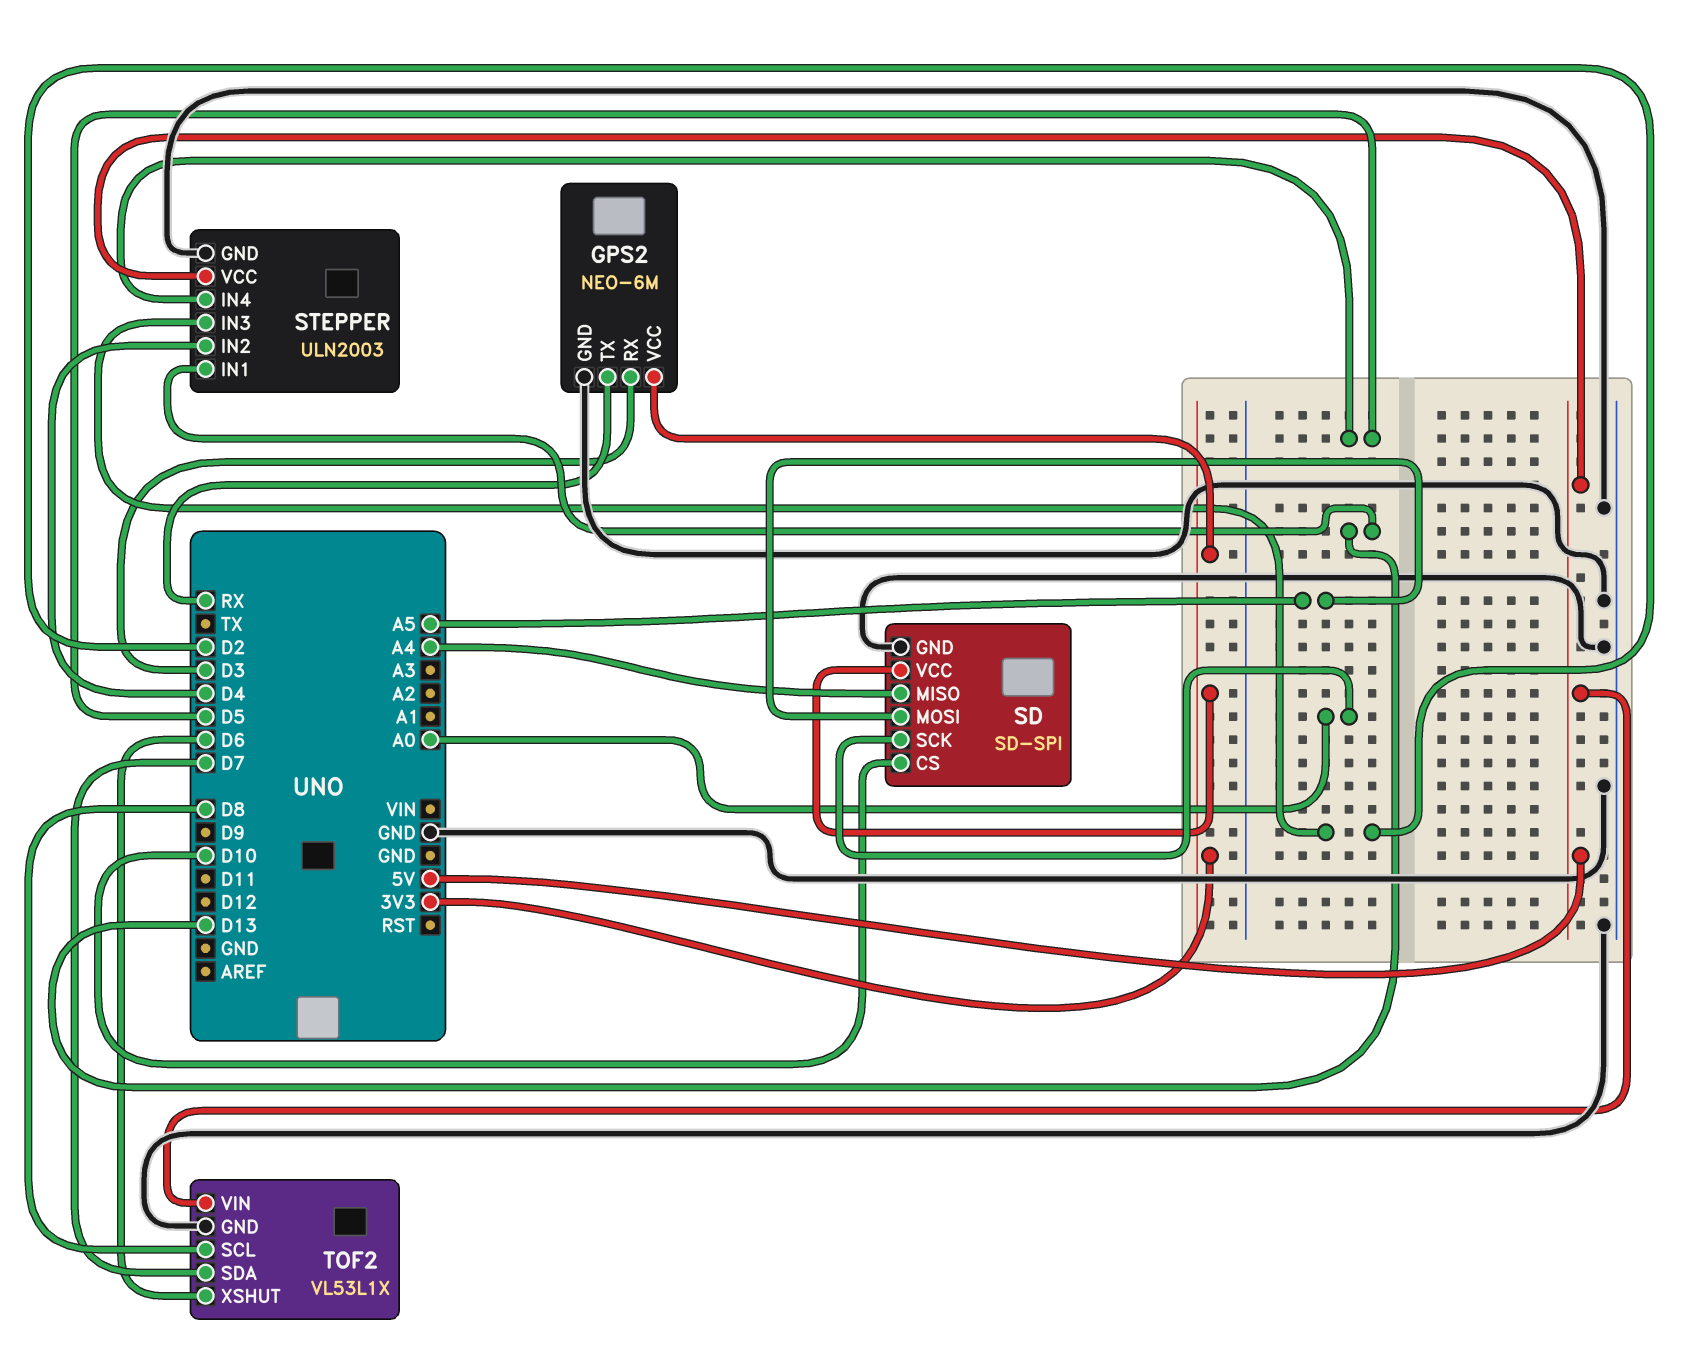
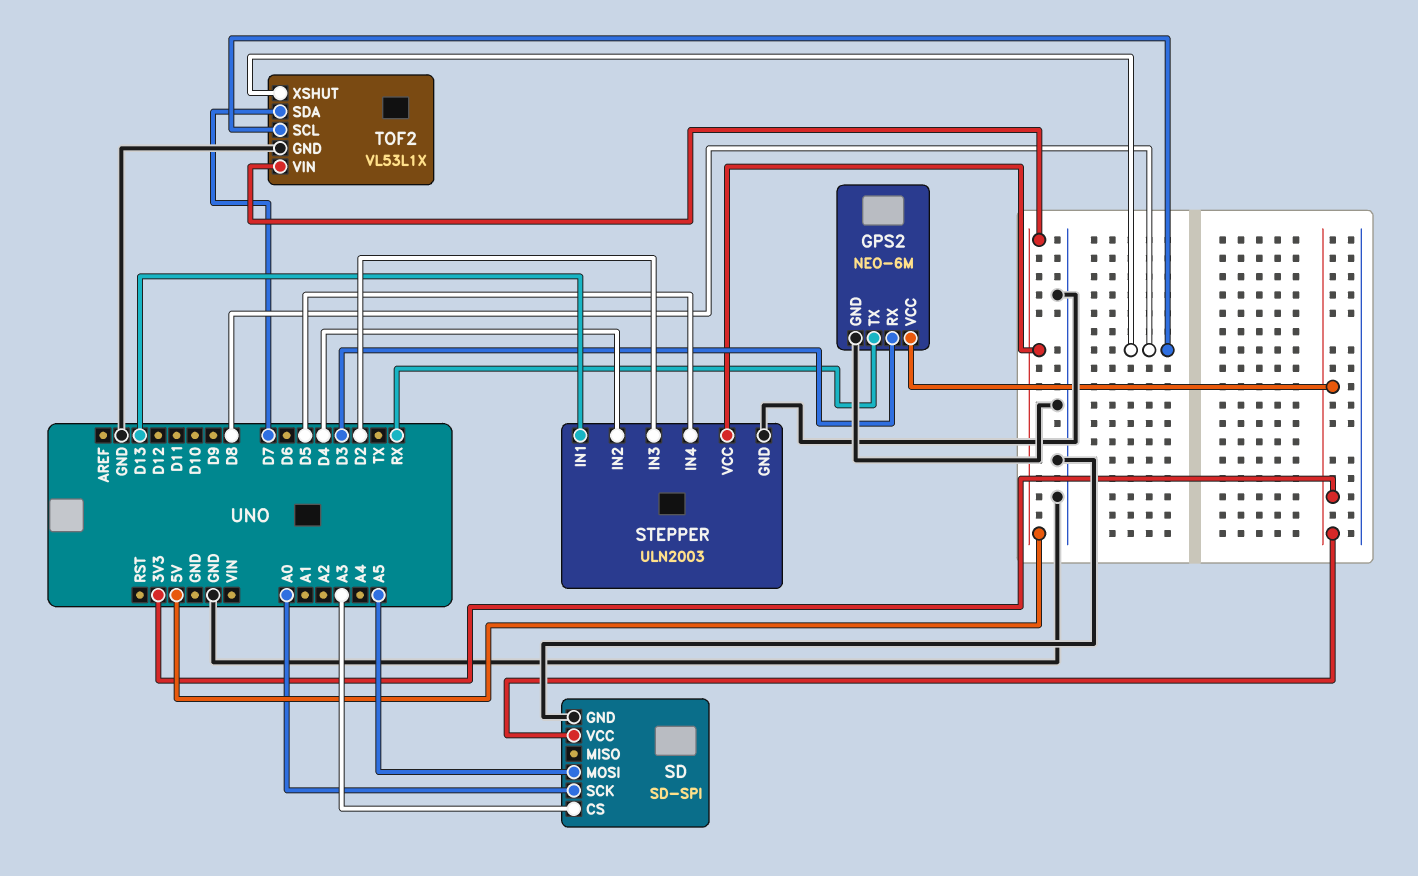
SD pin CS: D10 -> A3
SD pin MISO: A4 -> none
TOF2 pin XSHUT: D6 -> D8

